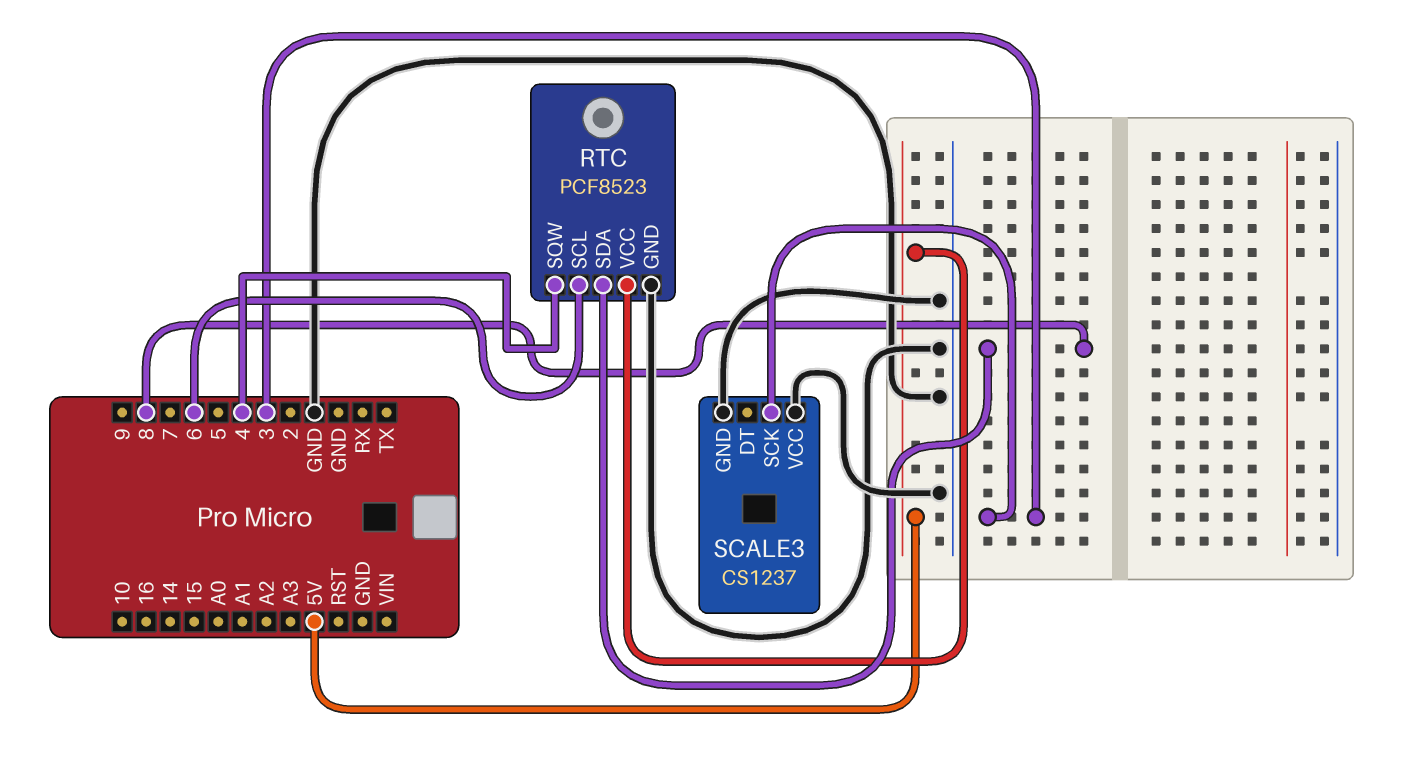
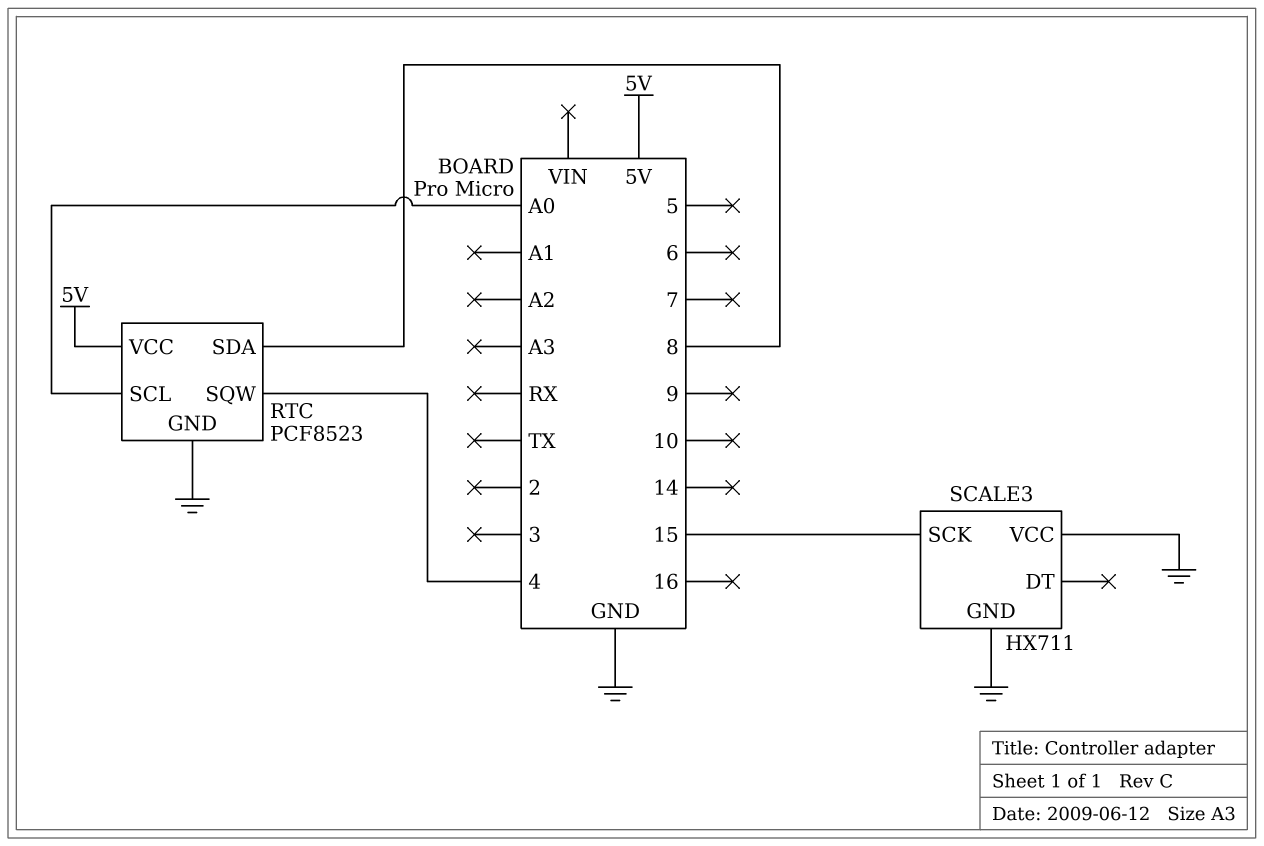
RTC pin SCL: 6 -> A0
SCALE3: CS1237 -> HX711
SCALE3 pin SCK: 3 -> 15

